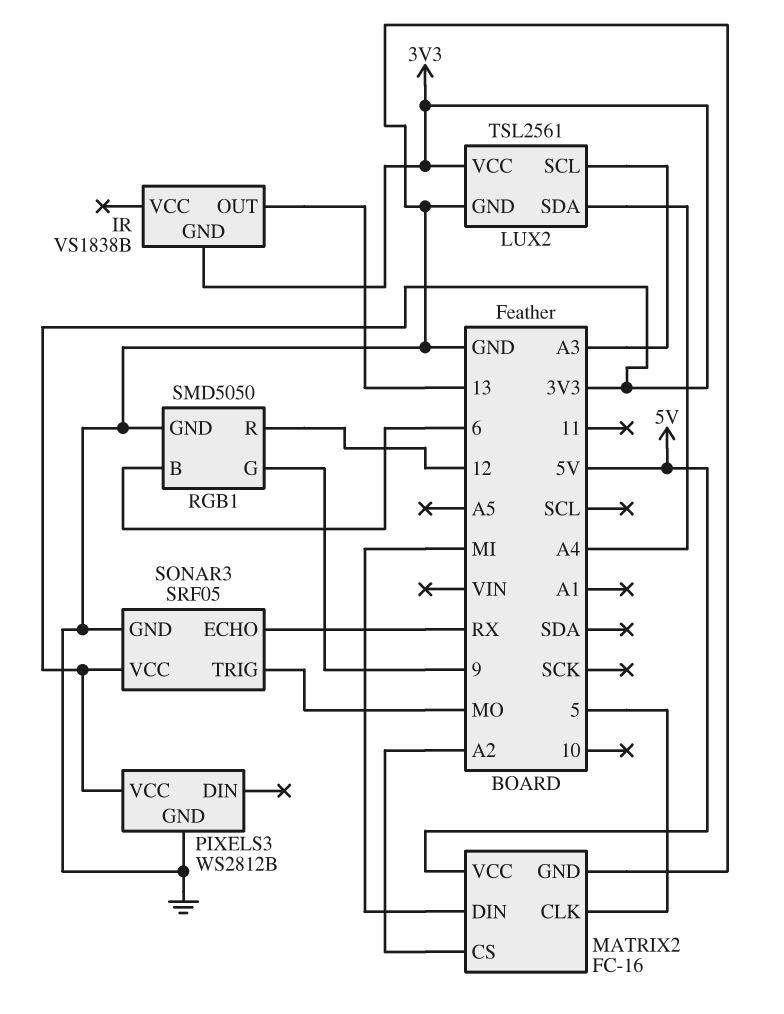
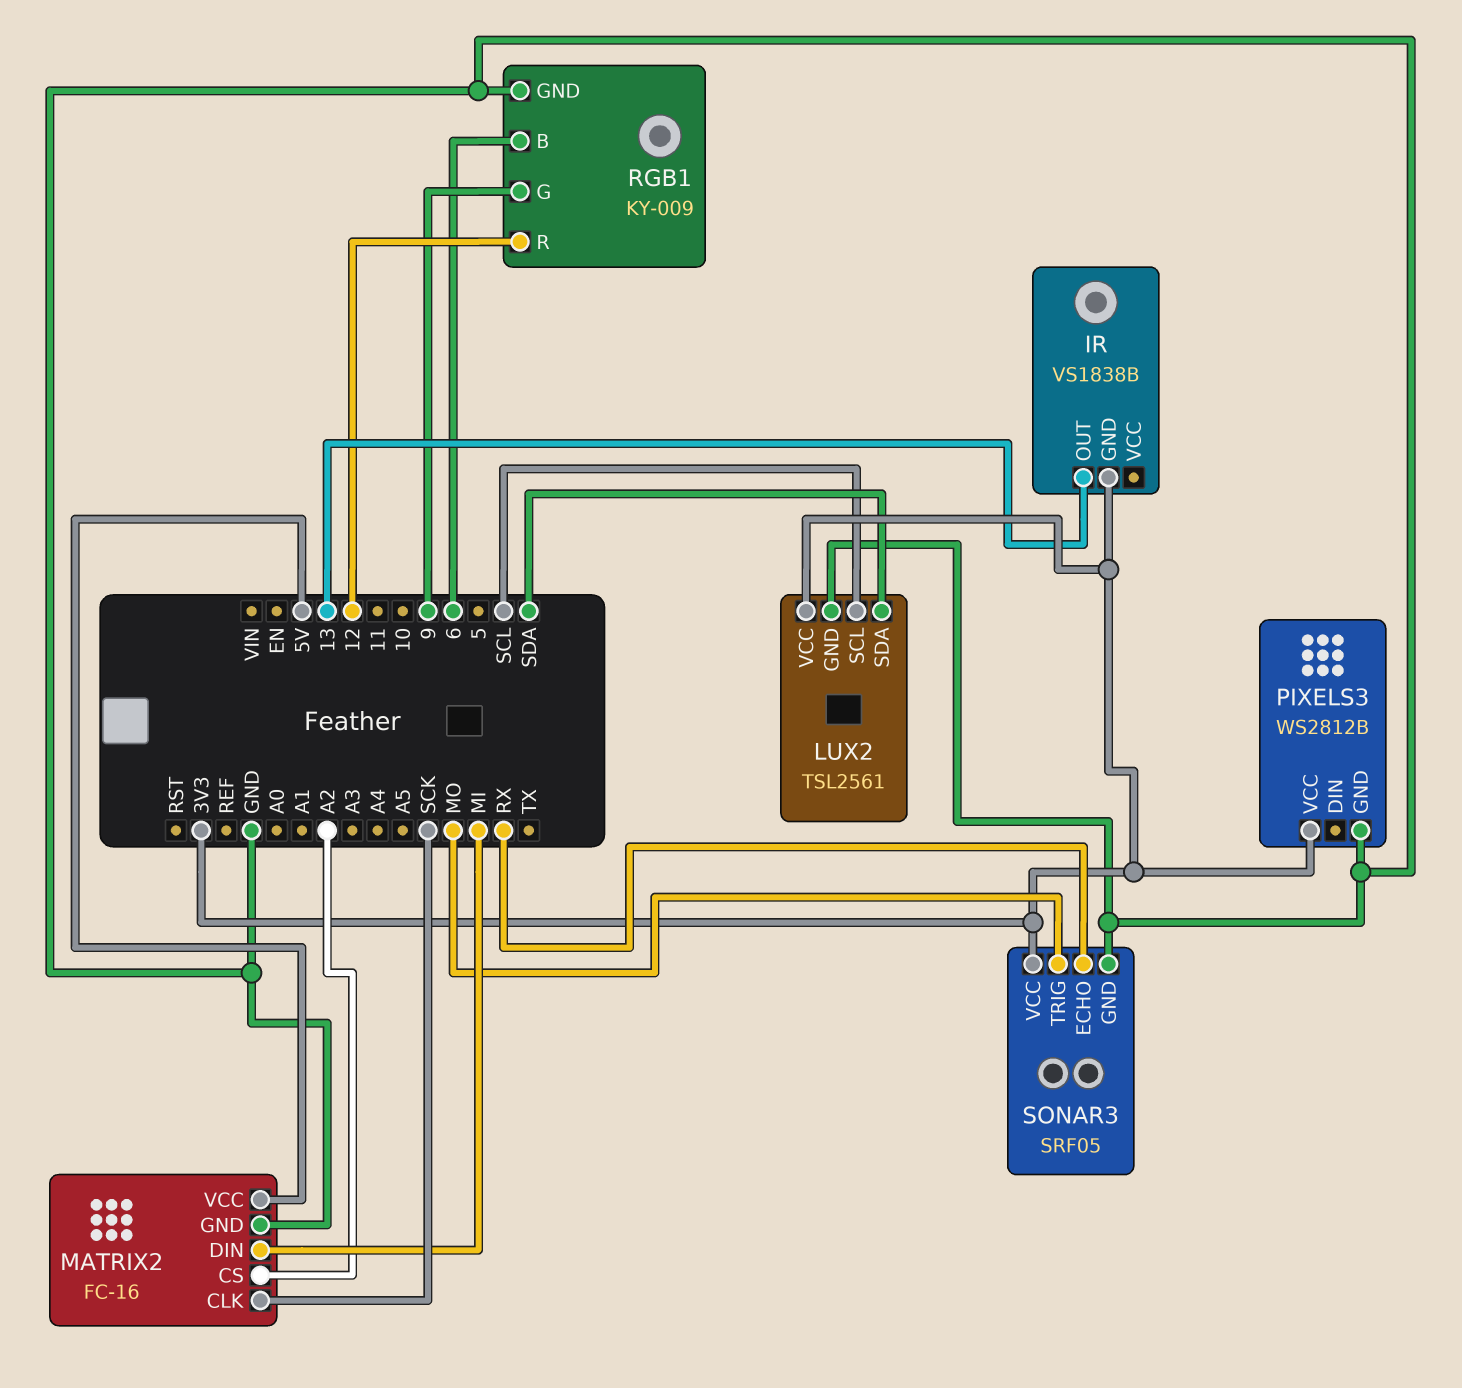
LUX2 pin SCL: A3 -> SCL
LUX2 pin SDA: A4 -> SDA
MATRIX2 pin CLK: 5 -> SCK
RGB1: SMD5050 -> KY-009

